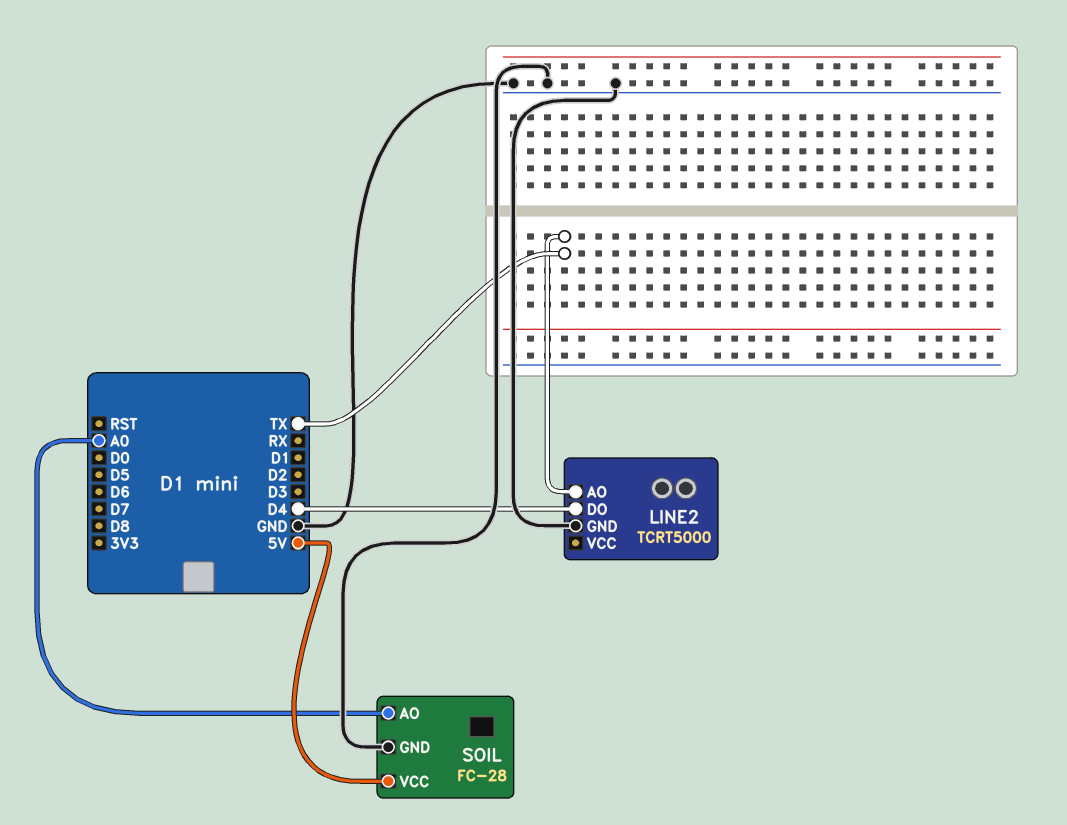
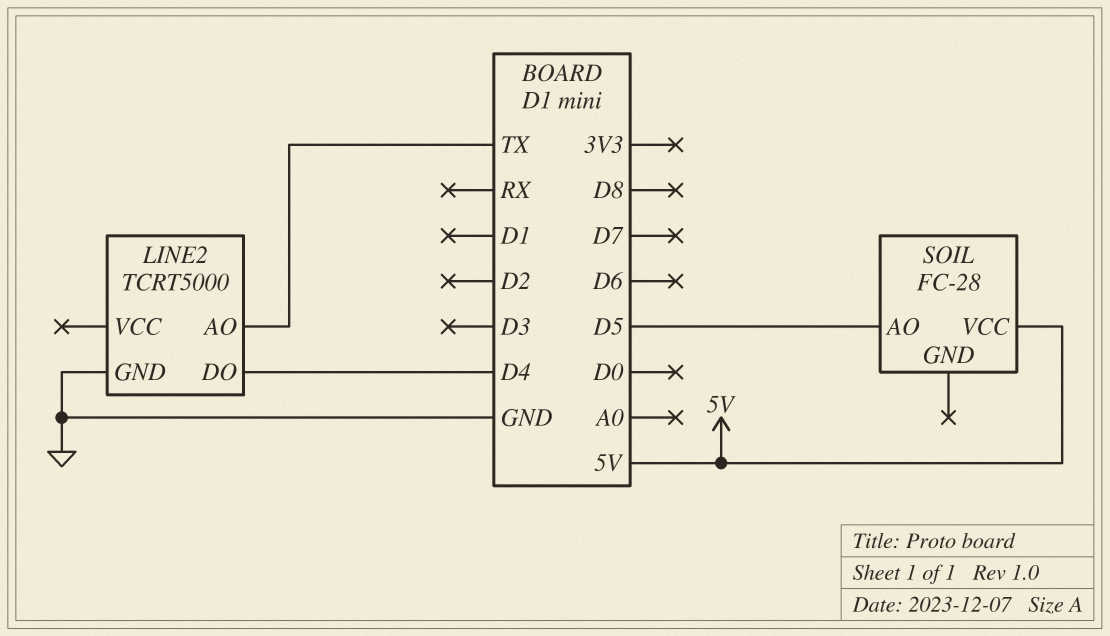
SOIL pin AO: A0 -> D5
SOIL pin GND: GND -> none

